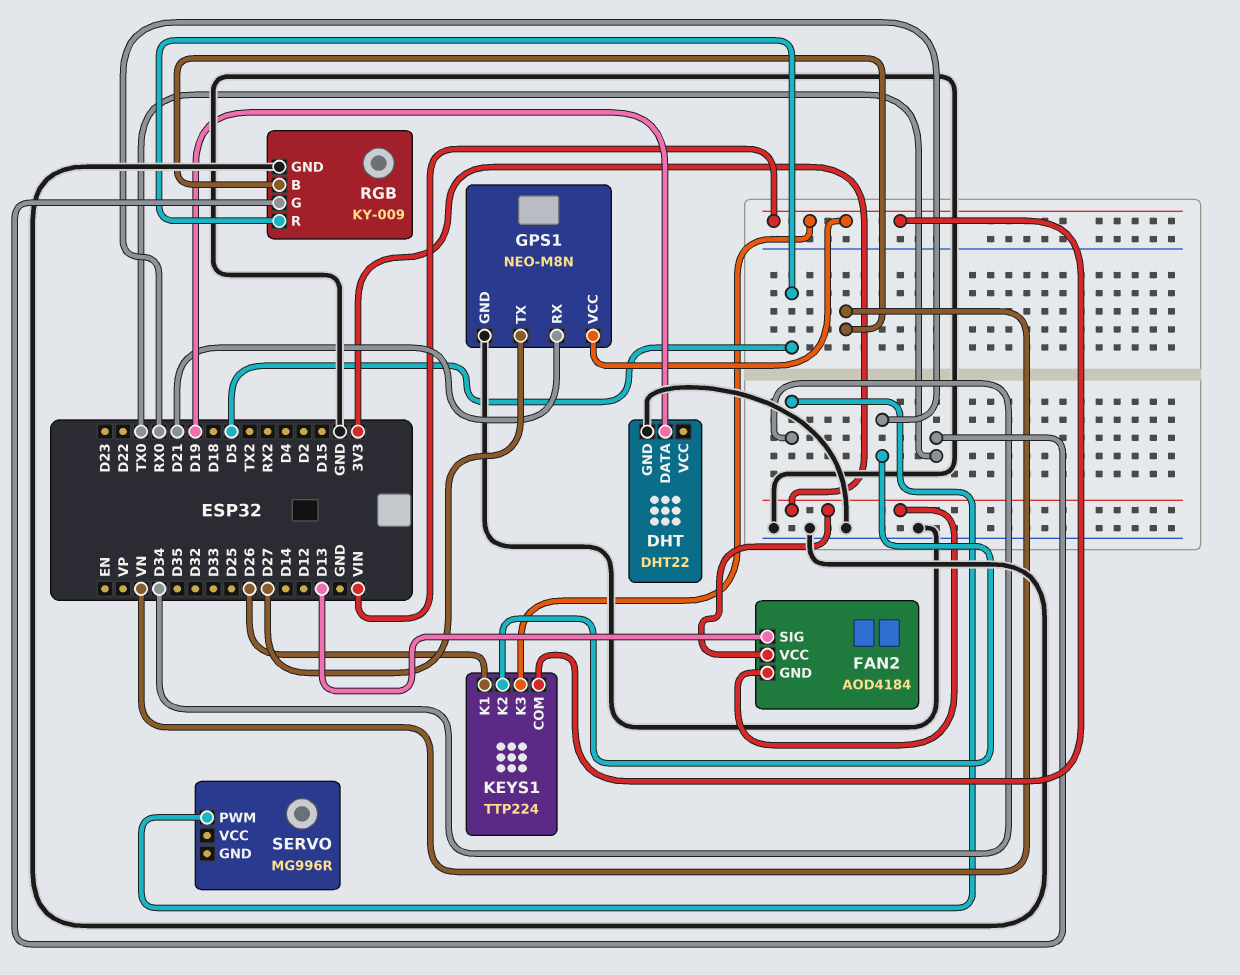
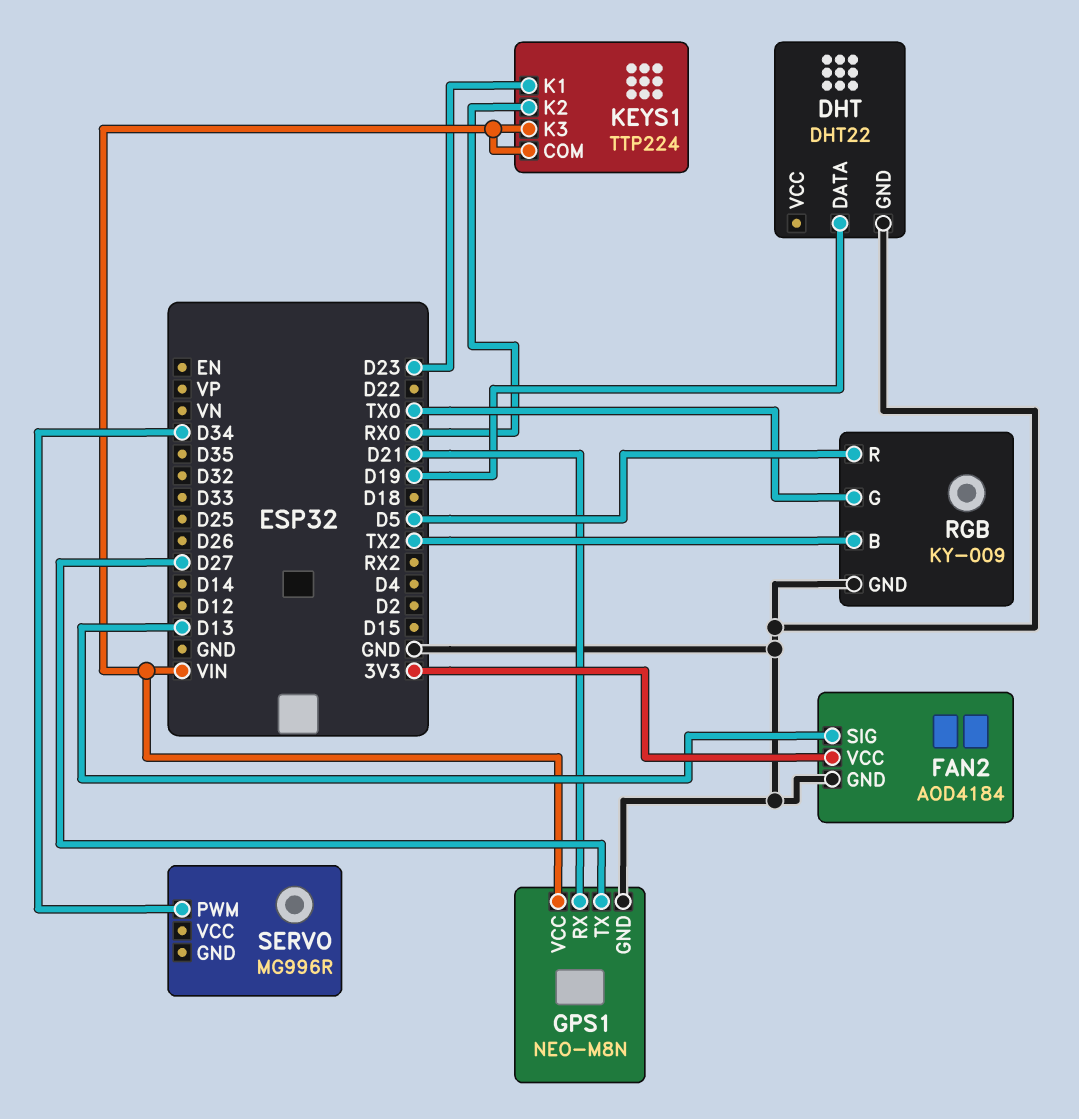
FAN2 pin GND: 3V3 -> GND
KEYS1 pin K1: D26 -> D23
RGB pin B: VN -> TX2

